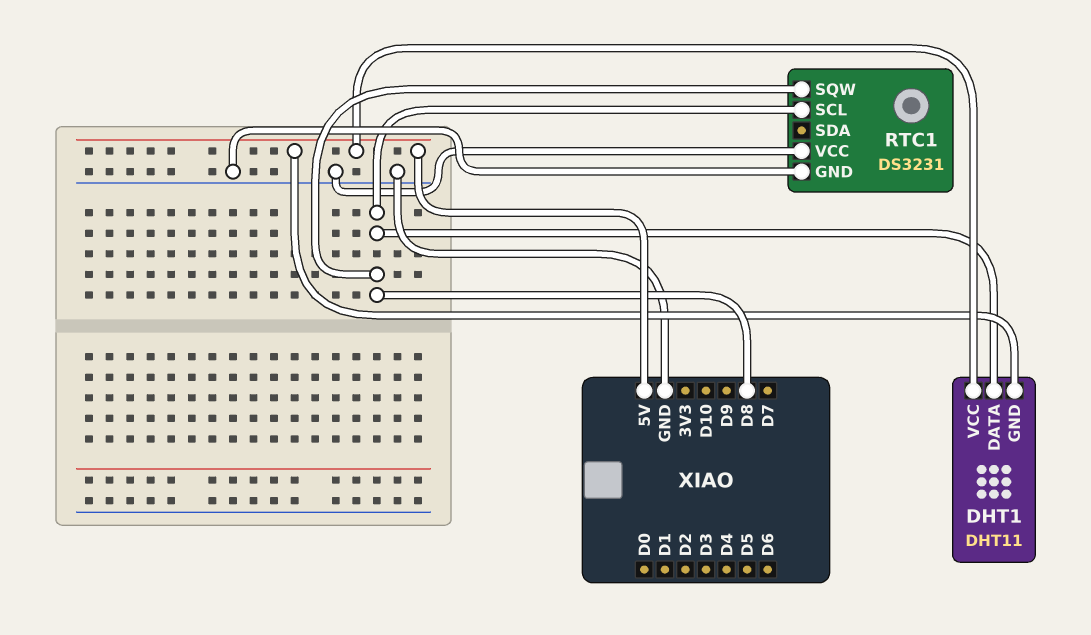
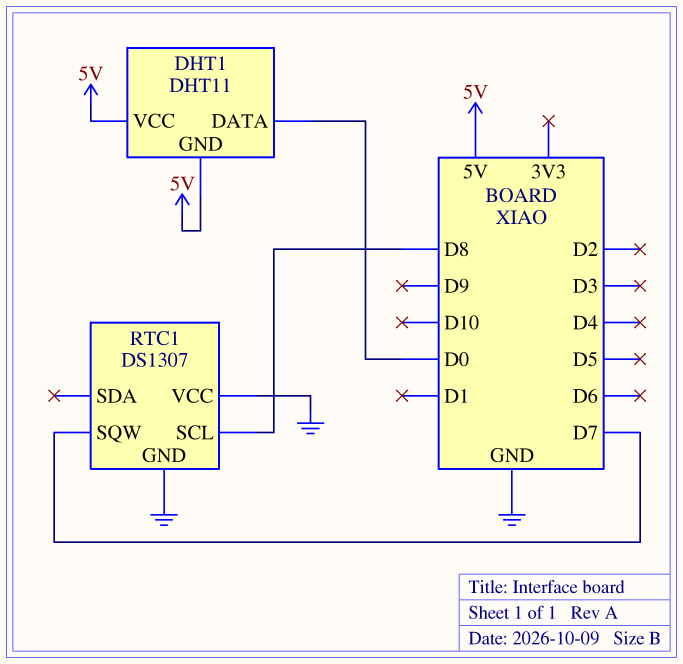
DHT1 pin DATA: D8 -> D0
RTC1: DS3231 -> DS1307
RTC1 pin SQW: D8 -> D7

